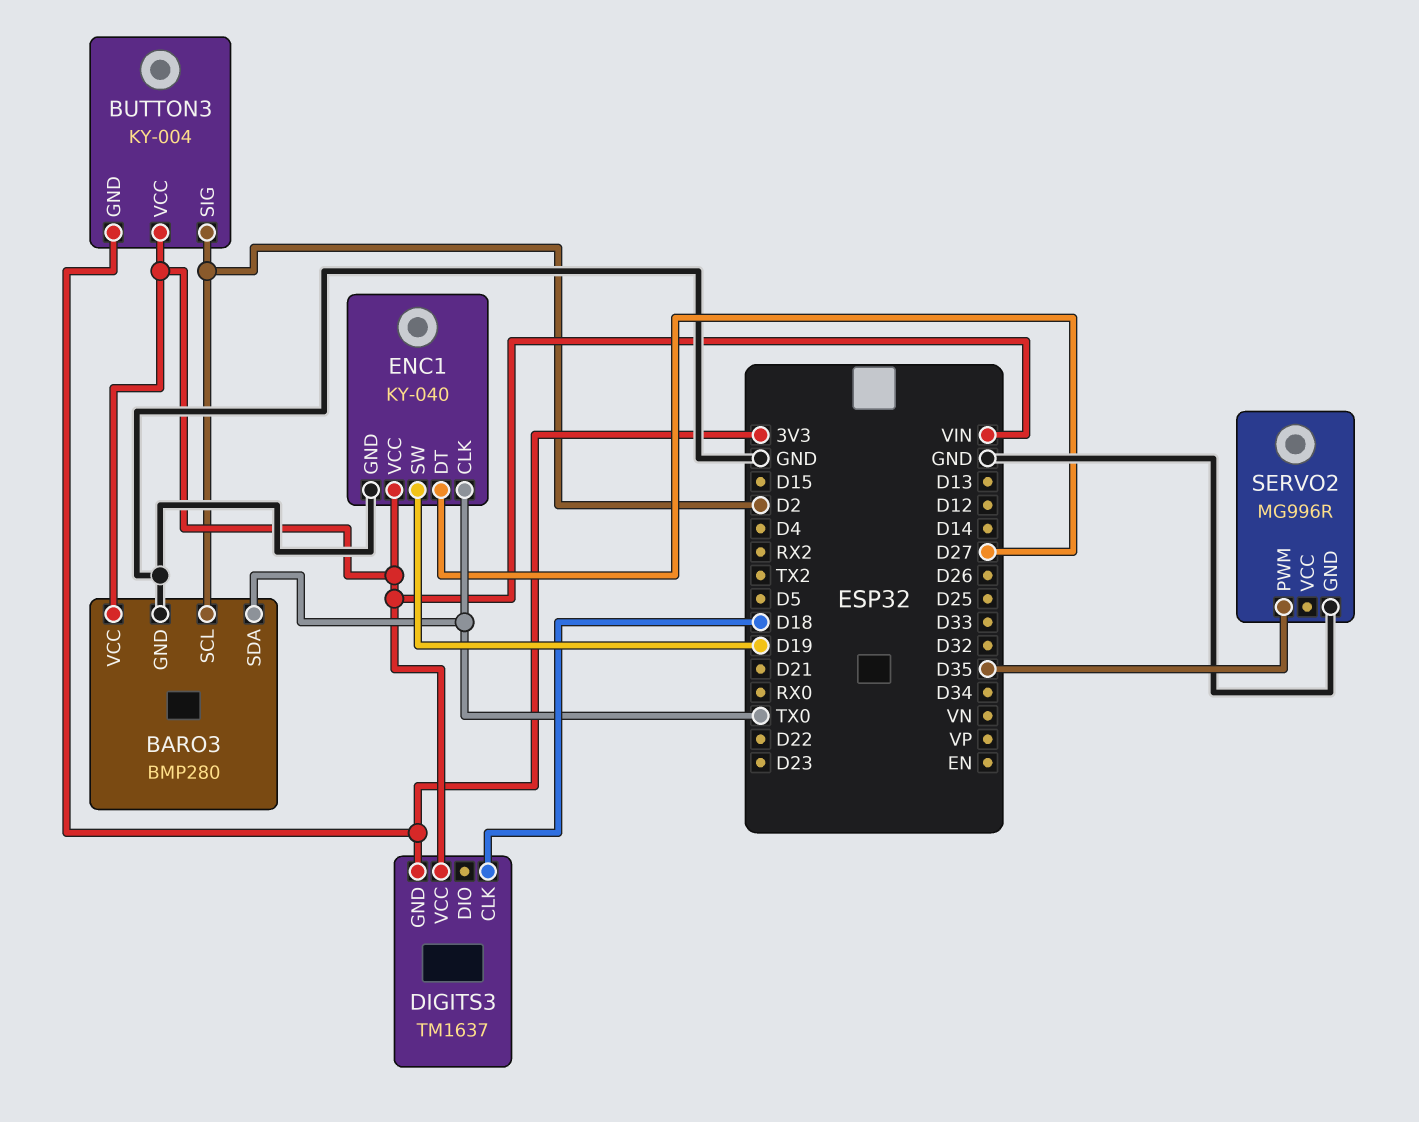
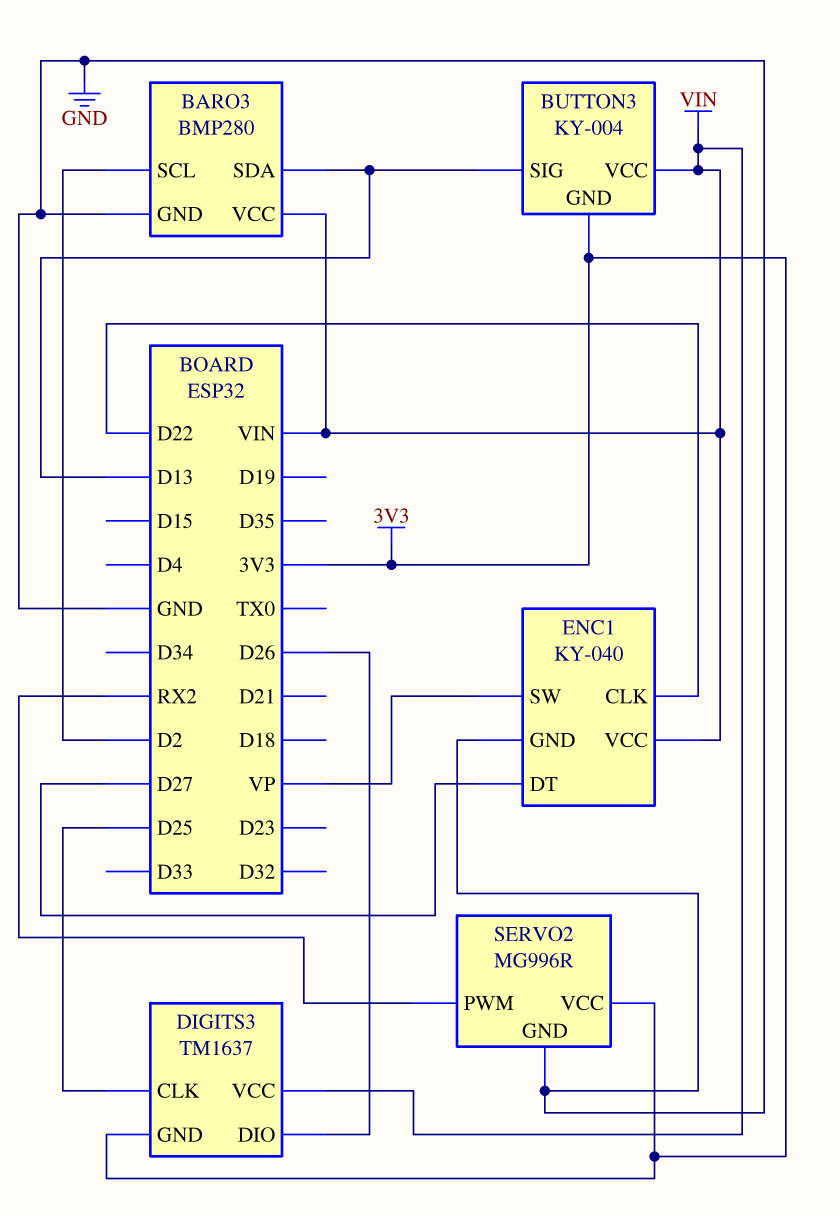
BARO3 pin SDA: TX0 -> D13
BUTTON3 pin SIG: D2 -> D13
DIGITS3 pin CLK: D18 -> D25
DIGITS3 pin DIO: none -> D26
ENC1 pin CLK: TX0 -> D22
ENC1 pin SW: D19 -> VP
SERVO2 pin PWM: D35 -> RX2
SERVO2 pin VCC: none -> 3V3

